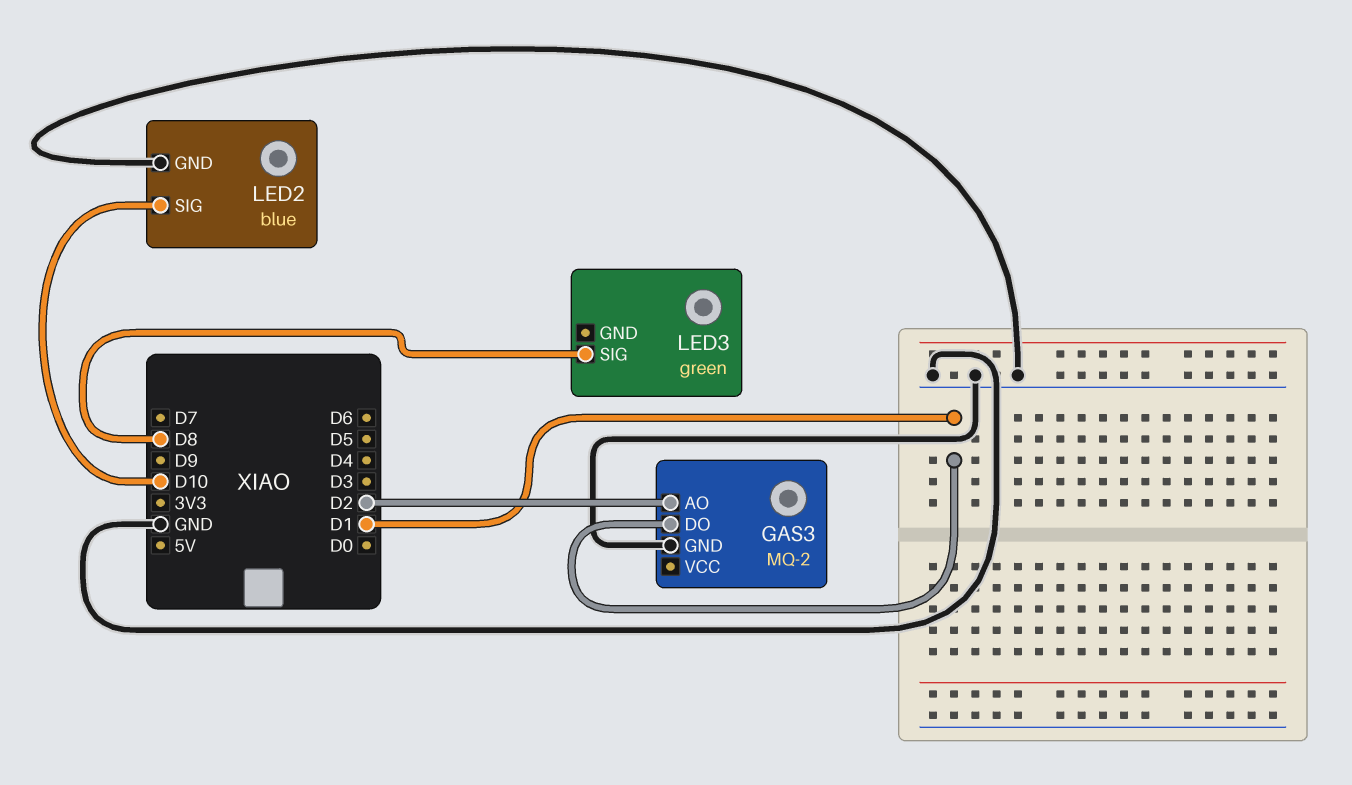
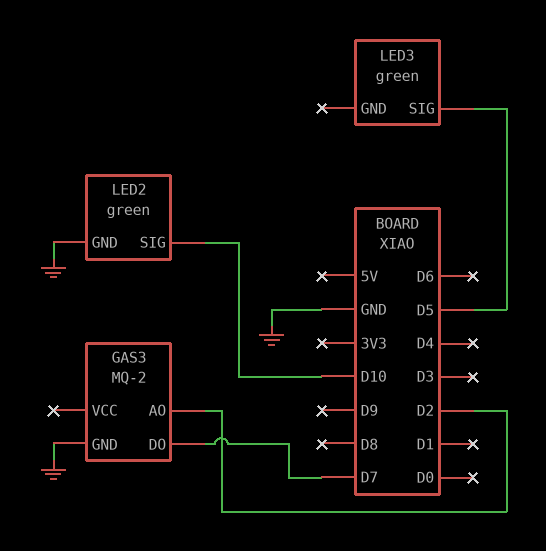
GAS3 pin DO: D1 -> D7
LED2: blue -> green
LED3 pin SIG: D8 -> D5

